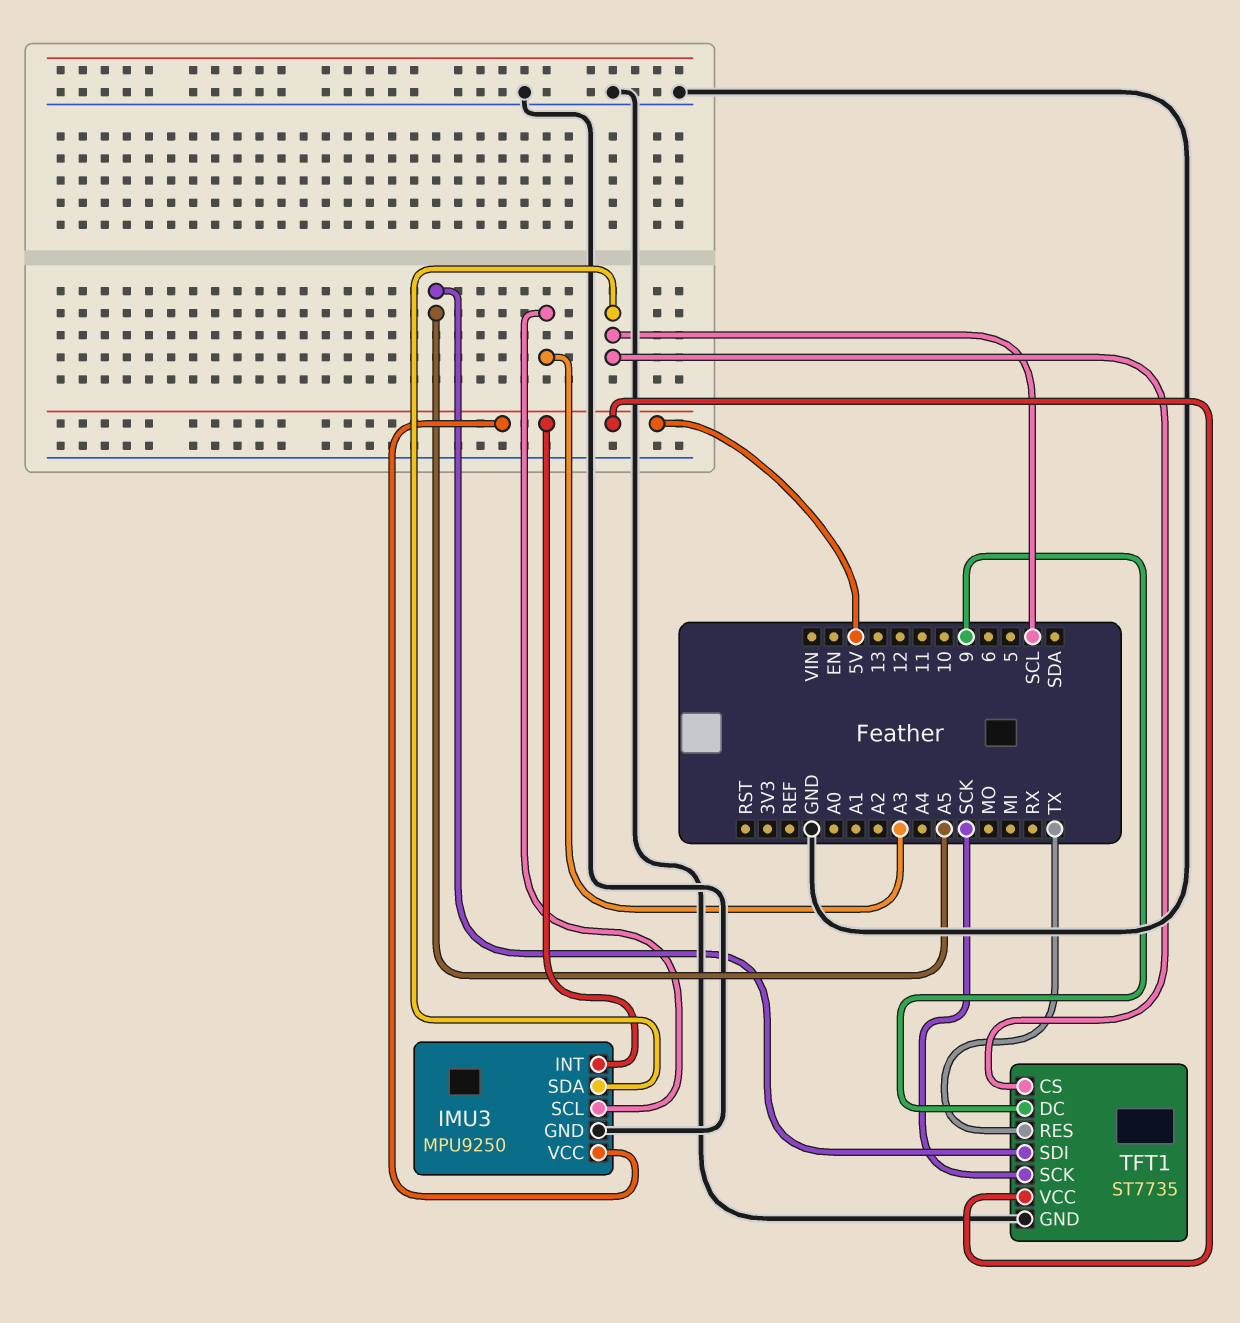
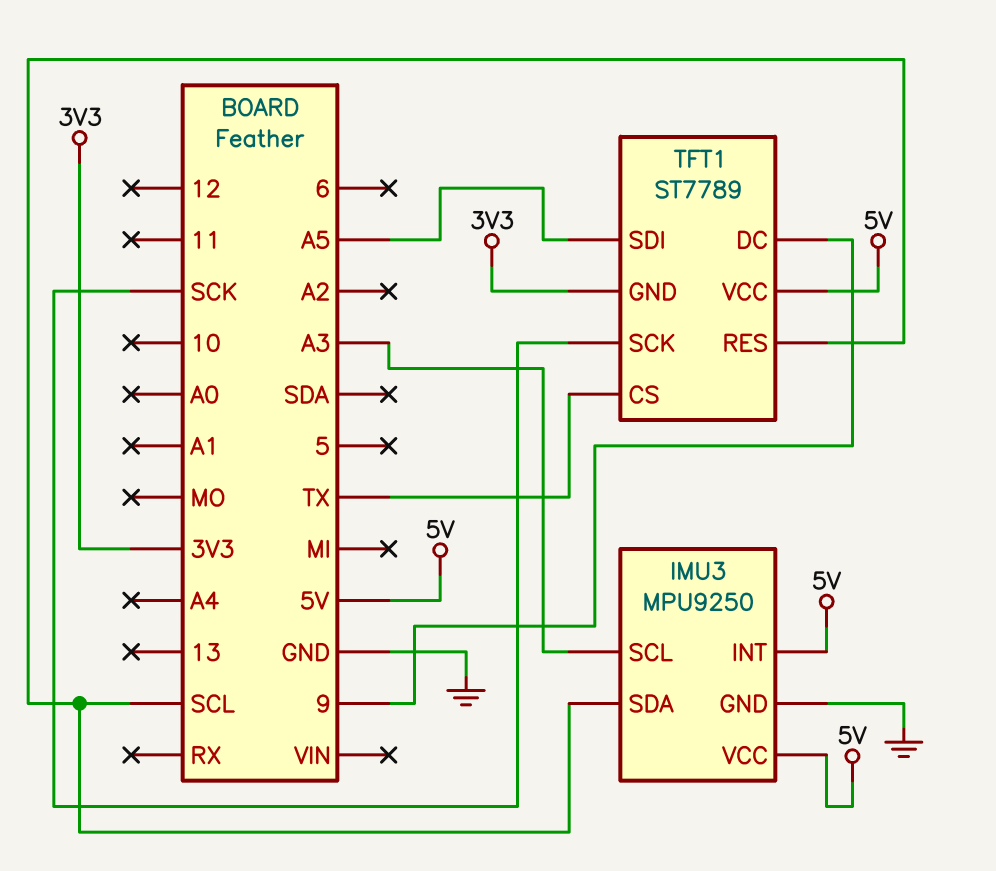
TFT1: ST7735 -> ST7789
TFT1 pin CS: SCL -> TX
TFT1 pin GND: GND -> 3V3
TFT1 pin RES: TX -> SCL

